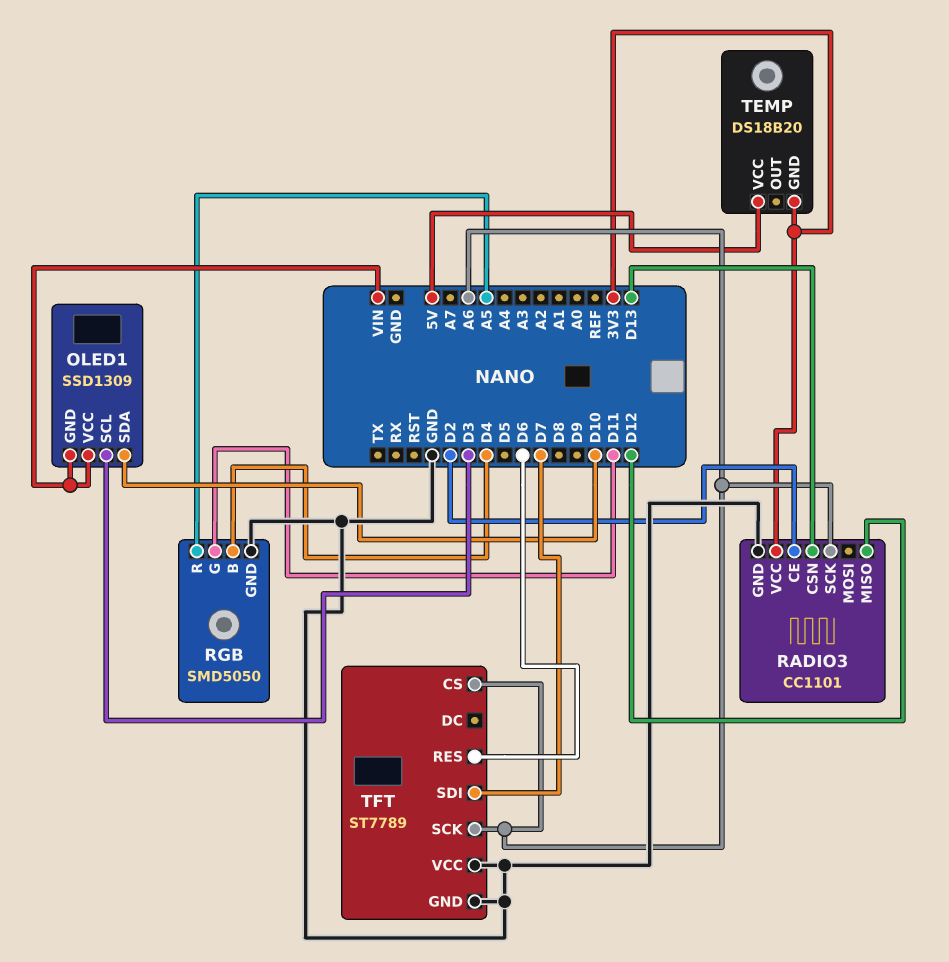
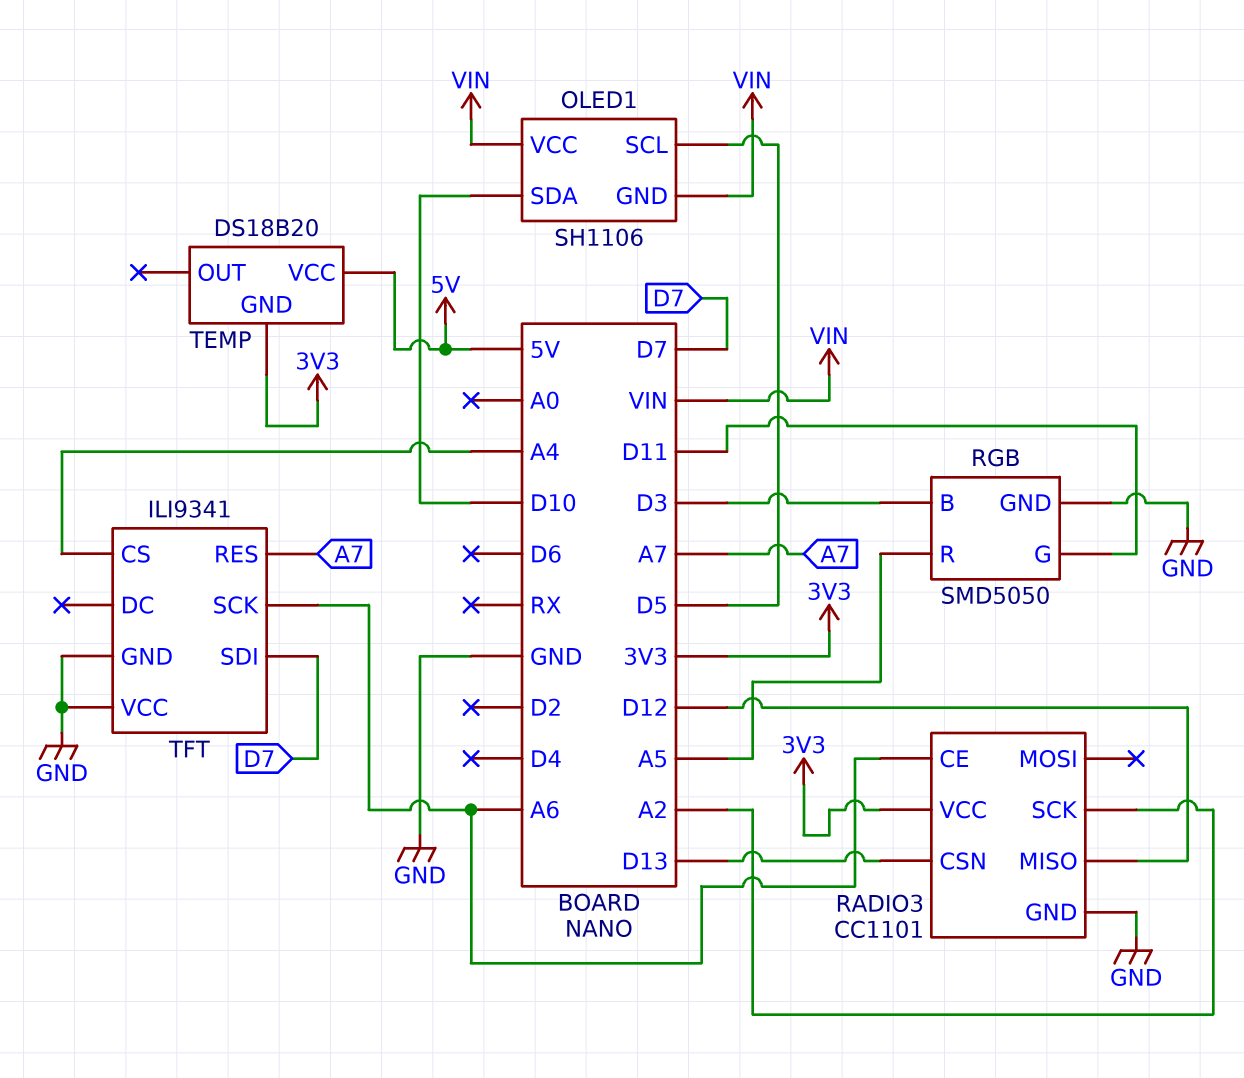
OLED1: SSD1309 -> SH1106
OLED1 pin SCL: D3 -> D5
RADIO3 pin CE: D2 -> A6
RADIO3 pin SCK: A6 -> A2
RGB pin B: D4 -> D3
TFT: ST7789 -> ILI9341
TFT pin CS: A6 -> A4
TFT pin RES: D6 -> A7

